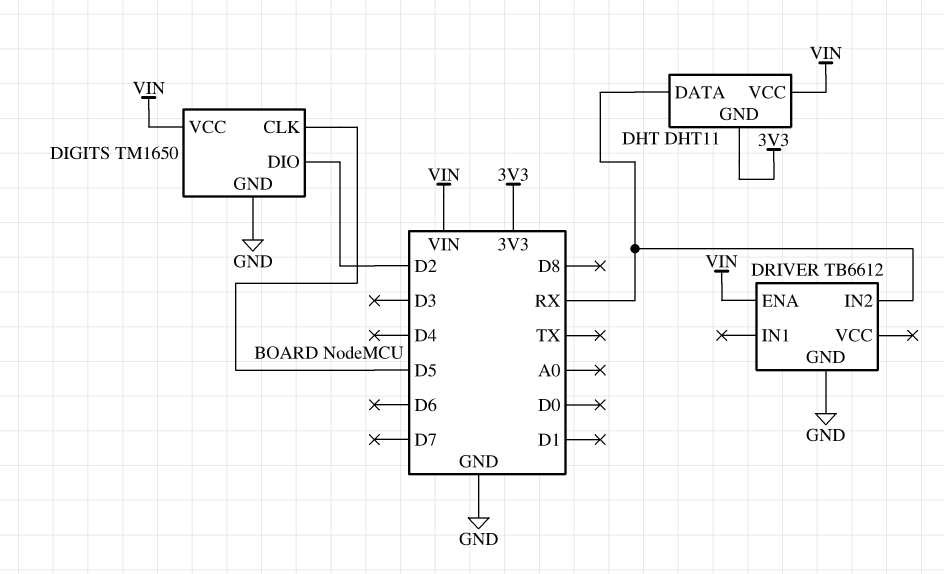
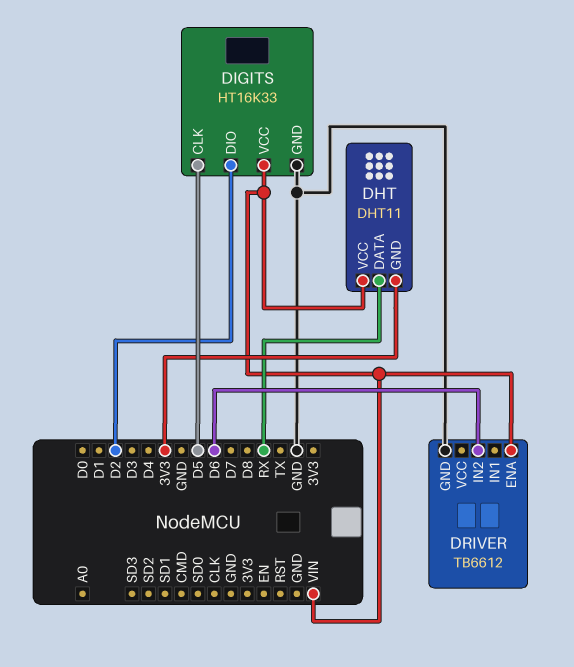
DIGITS: TM1650 -> HT16K33
DRIVER pin IN2: RX -> D6

